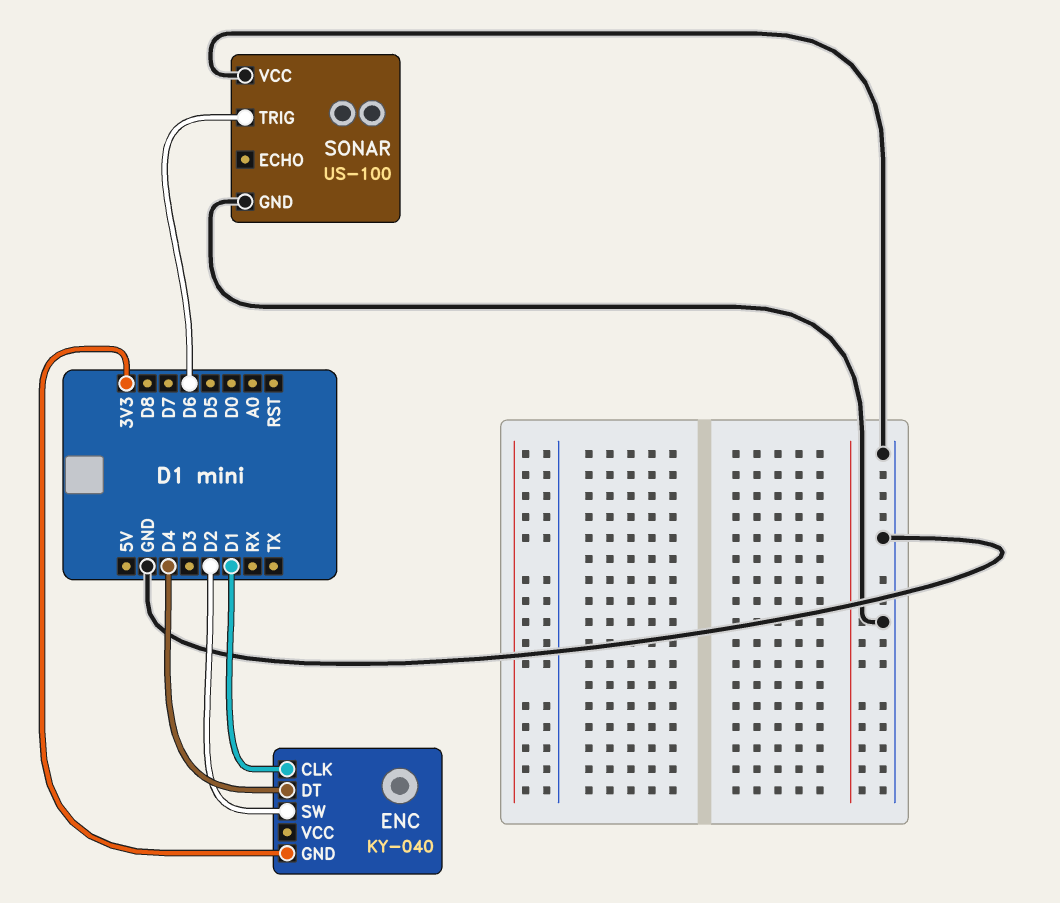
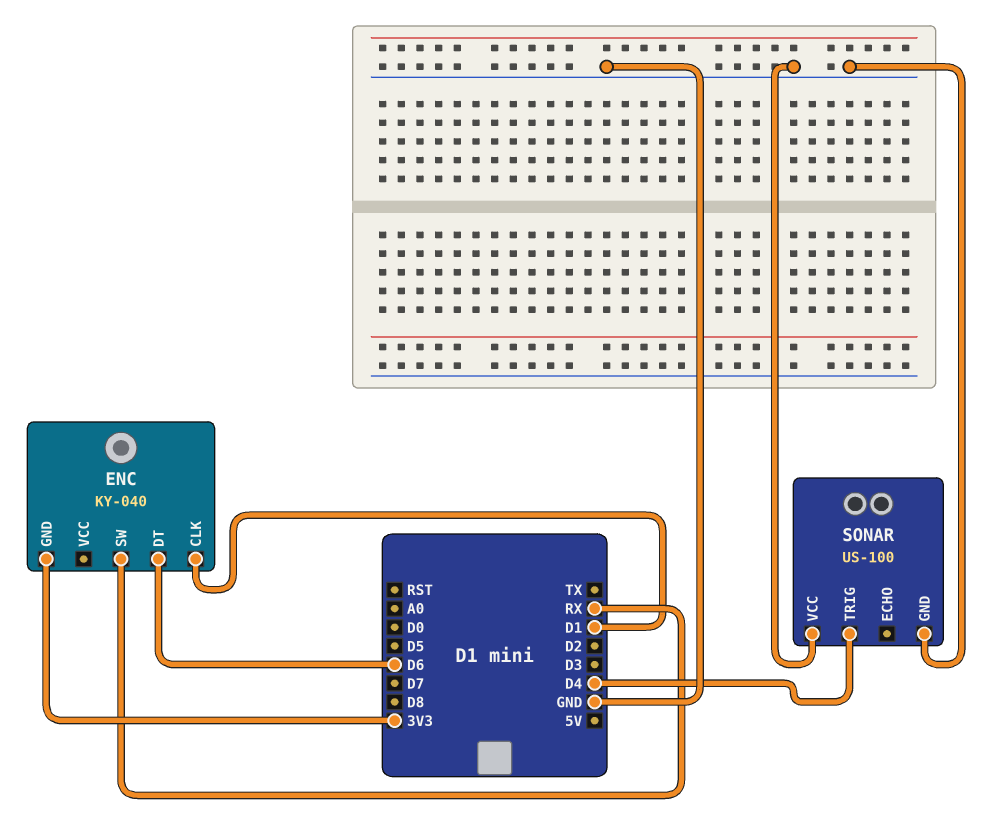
ENC pin DT: D4 -> D6
ENC pin SW: D2 -> RX
SONAR pin TRIG: D6 -> D4

